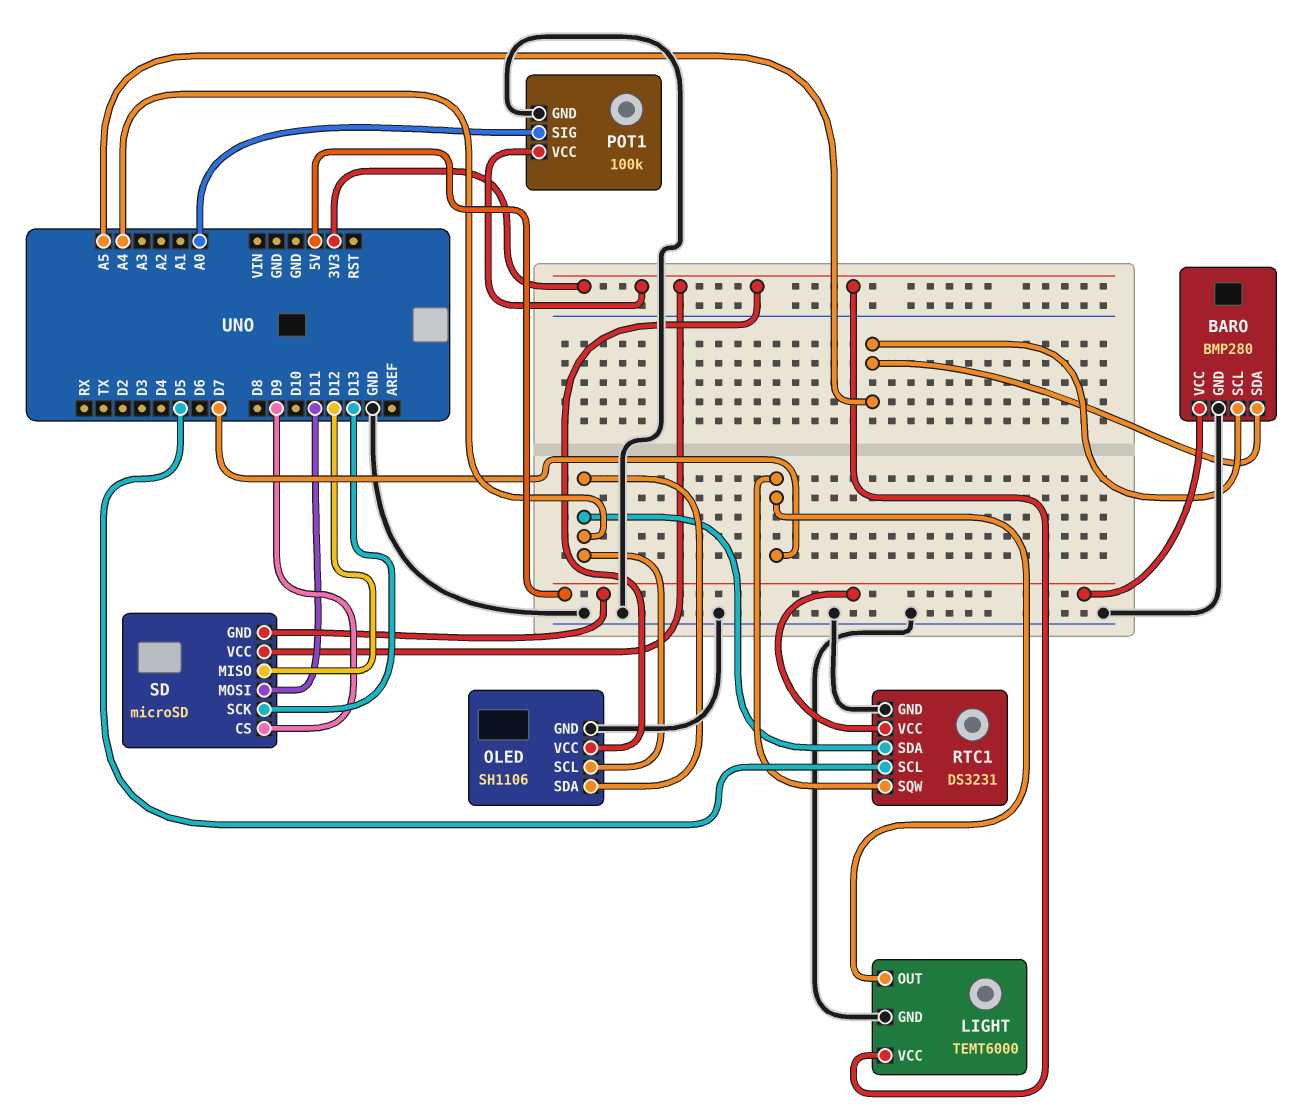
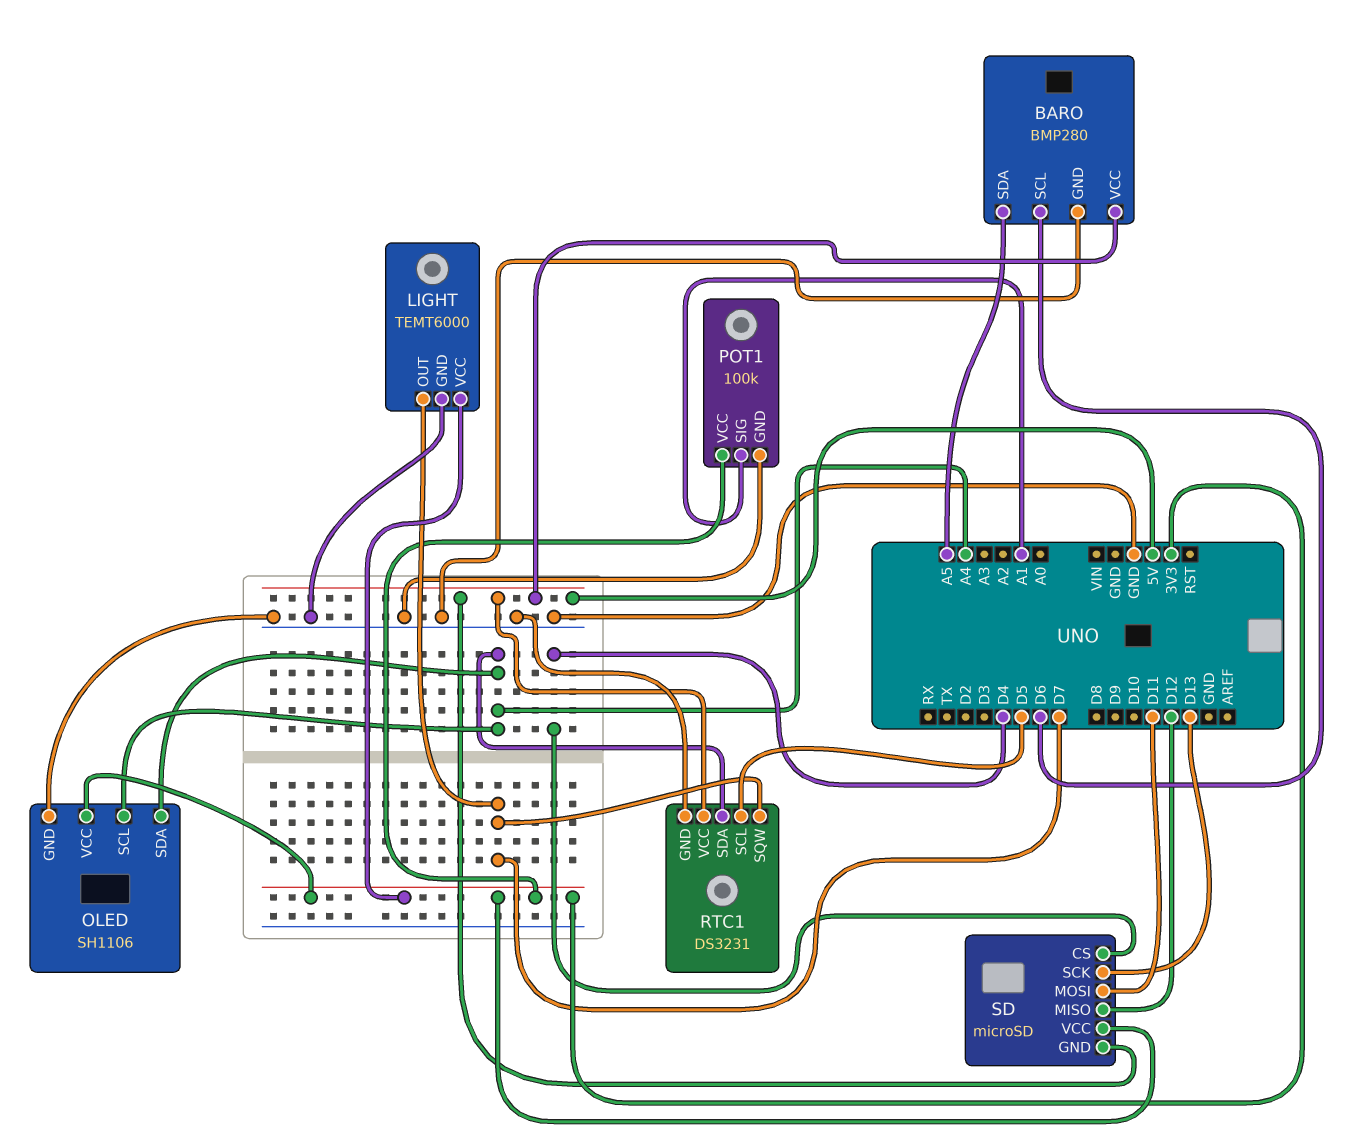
BARO pin SCL: A5 -> D6
POT1 pin SIG: A0 -> A1
SD pin CS: D9 -> D4

